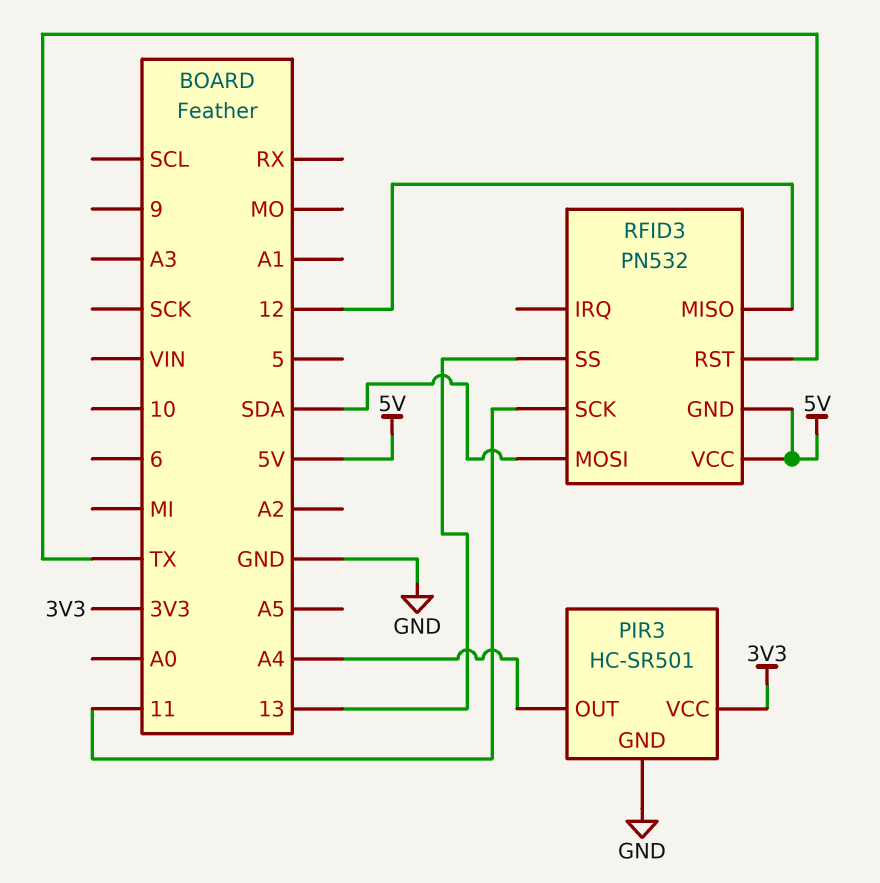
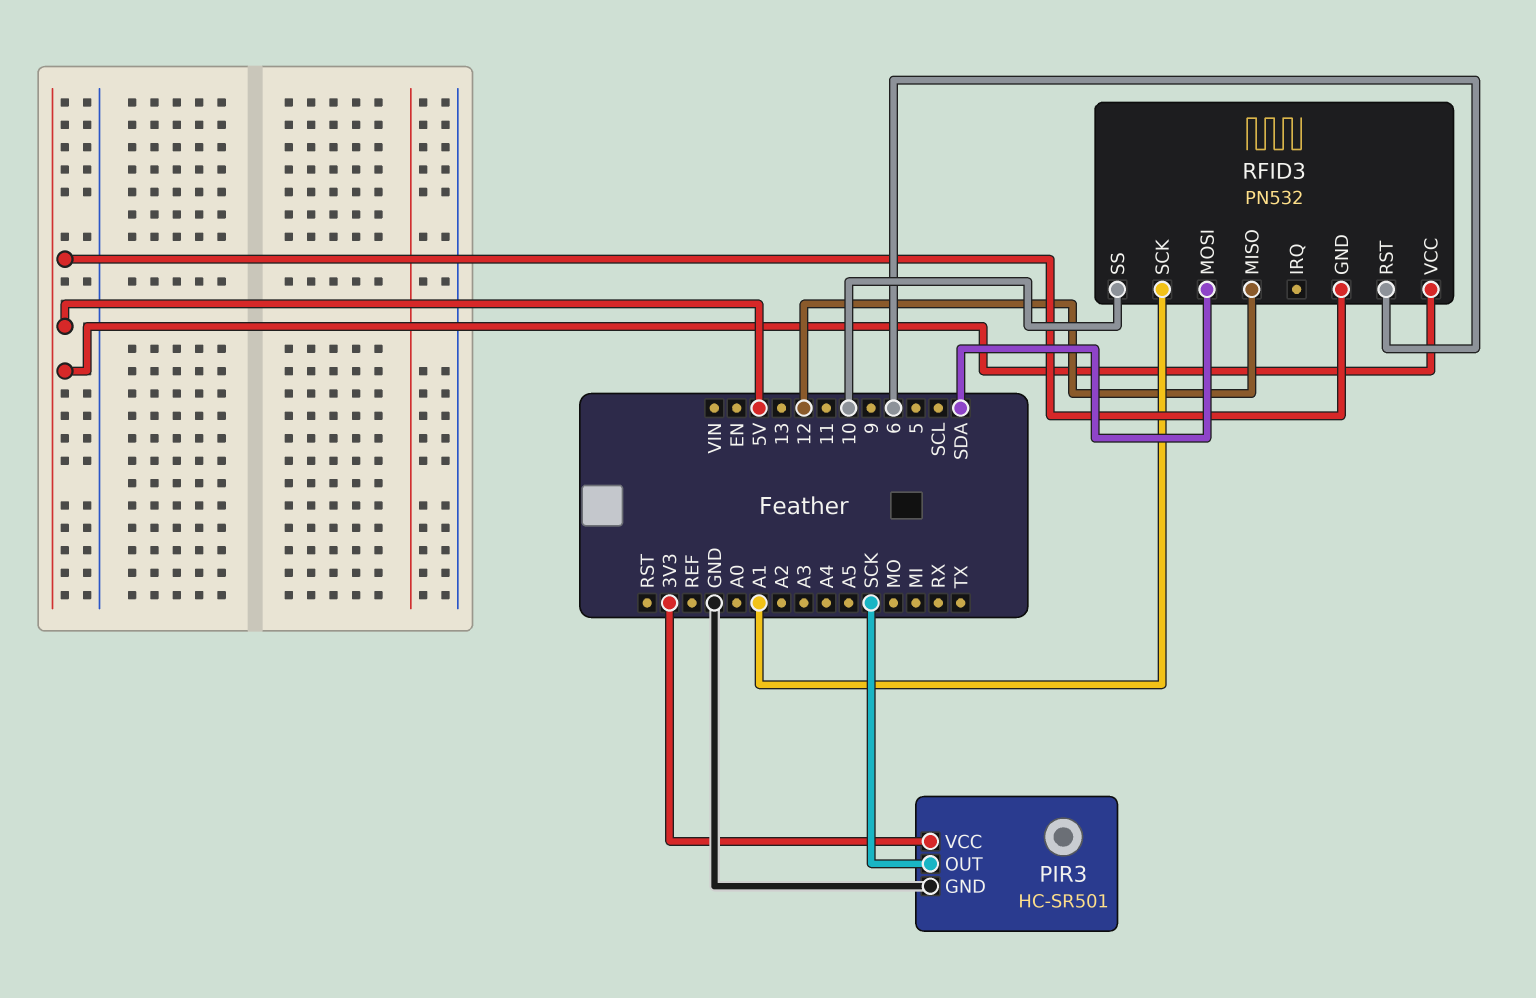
PIR3 pin OUT: A4 -> SCK
RFID3 pin RST: TX -> 6
RFID3 pin SCK: 11 -> A1
RFID3 pin SS: 13 -> 10

